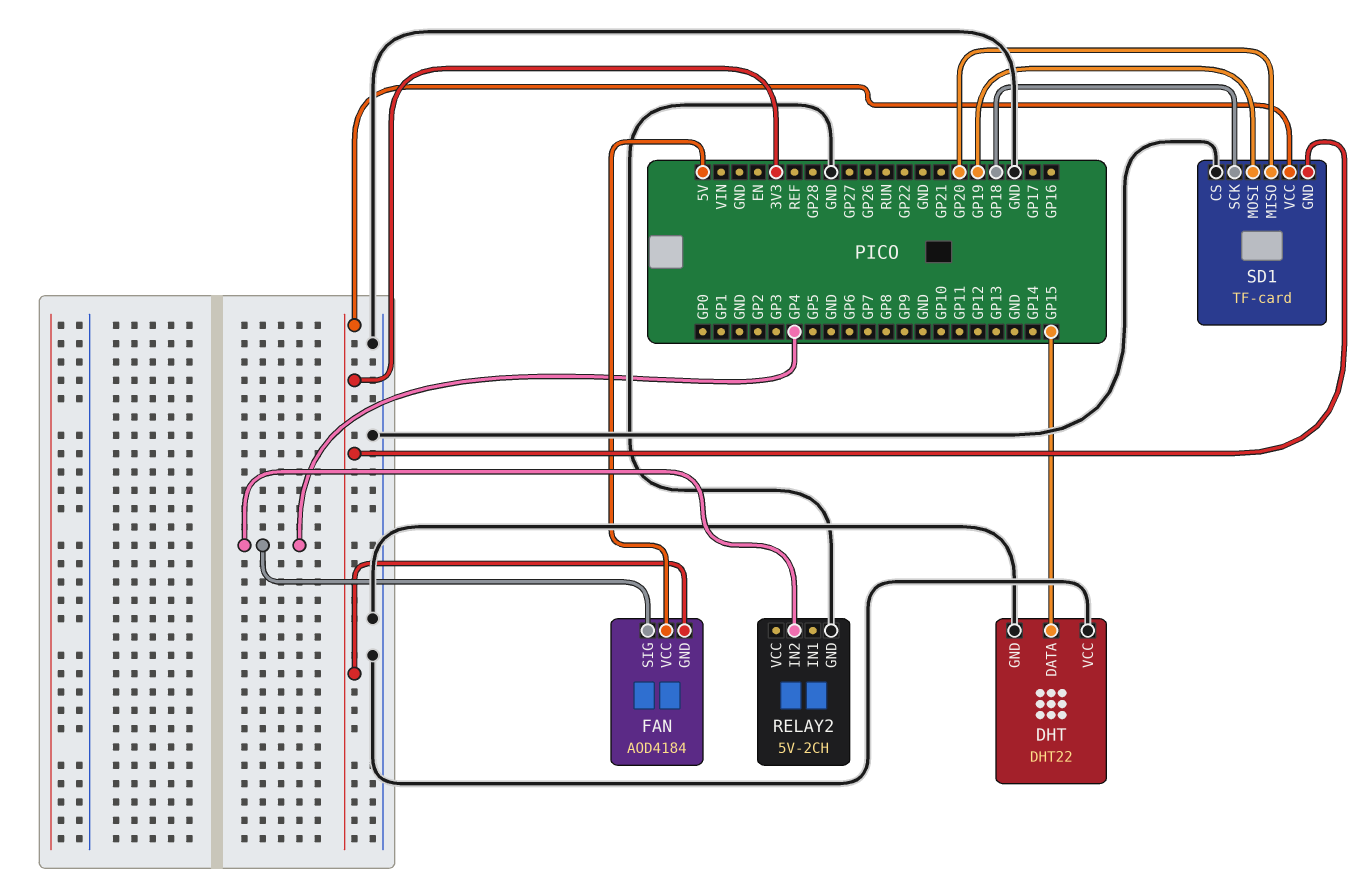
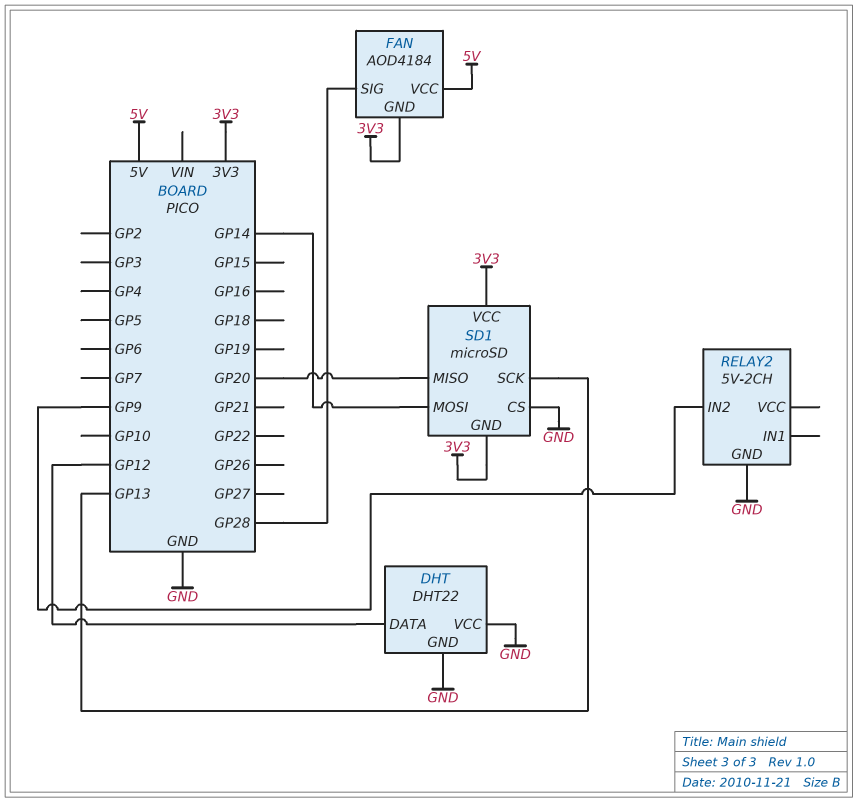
DHT pin DATA: GP15 -> GP12
FAN pin SIG: GP4 -> GP28
RELAY2 pin IN2: GP4 -> GP9
SD1: TF-card -> microSD
SD1 pin MOSI: GP19 -> GP14
SD1 pin SCK: GP18 -> GP13

